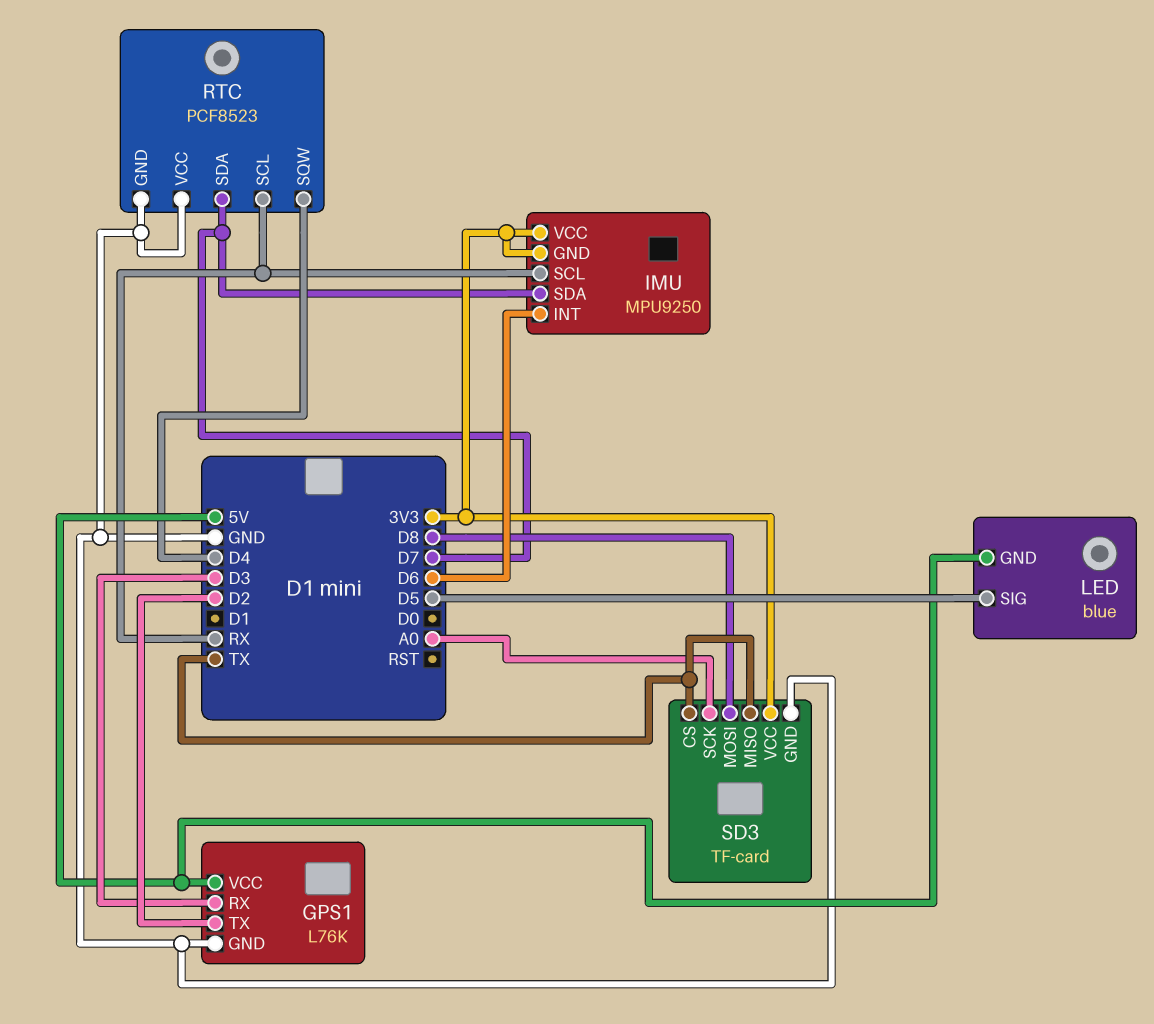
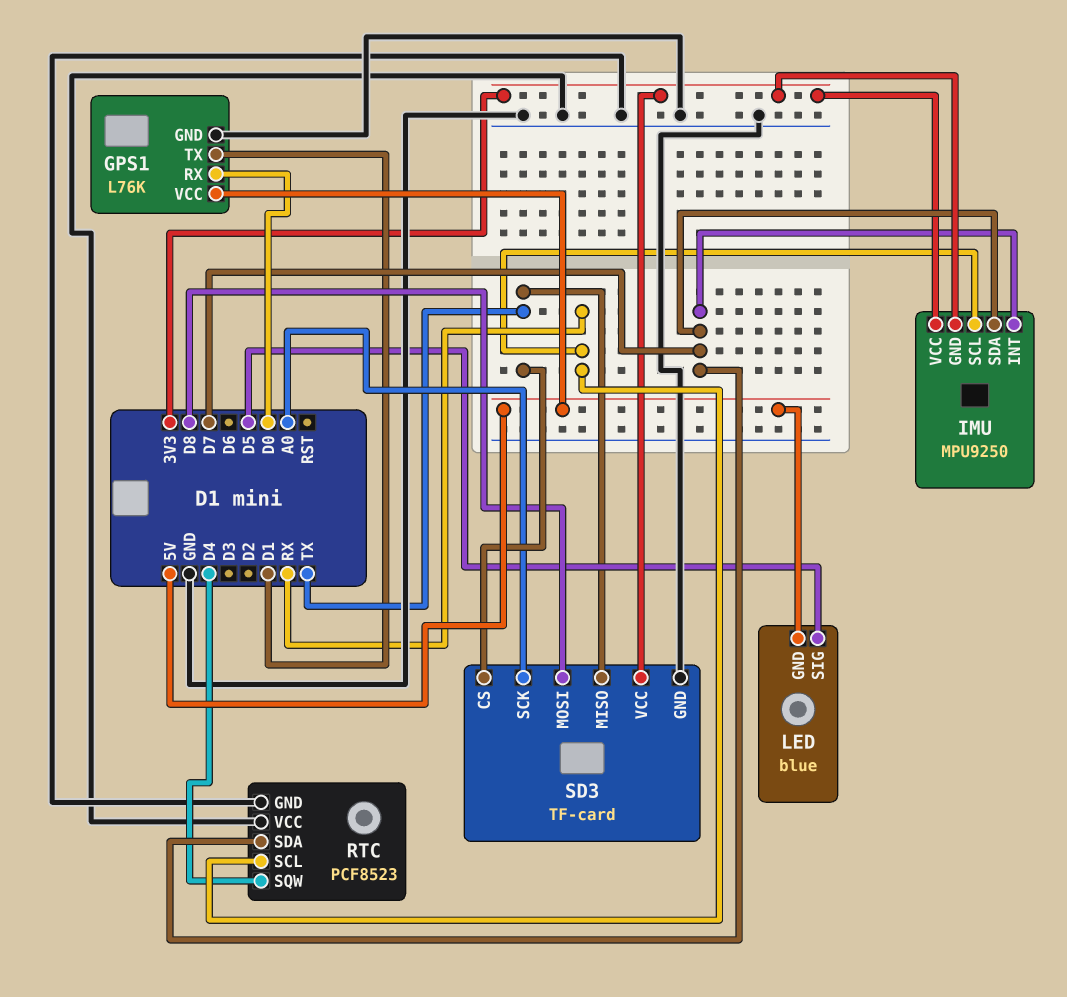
GPS1 pin RX: D3 -> D0
GPS1 pin TX: D2 -> D1
IMU pin INT: D6 -> D7

